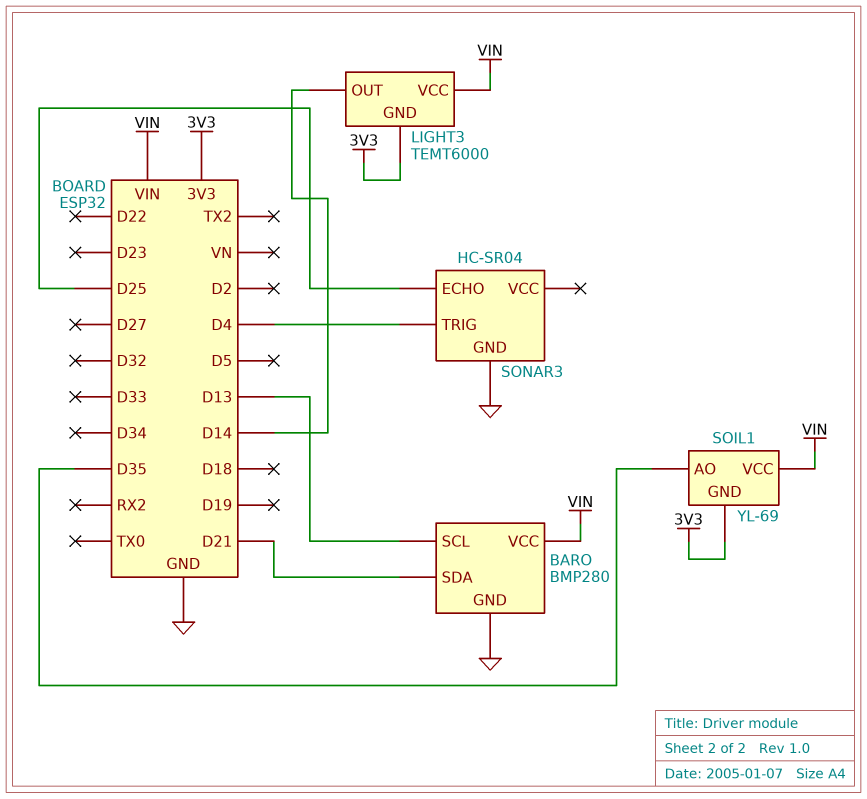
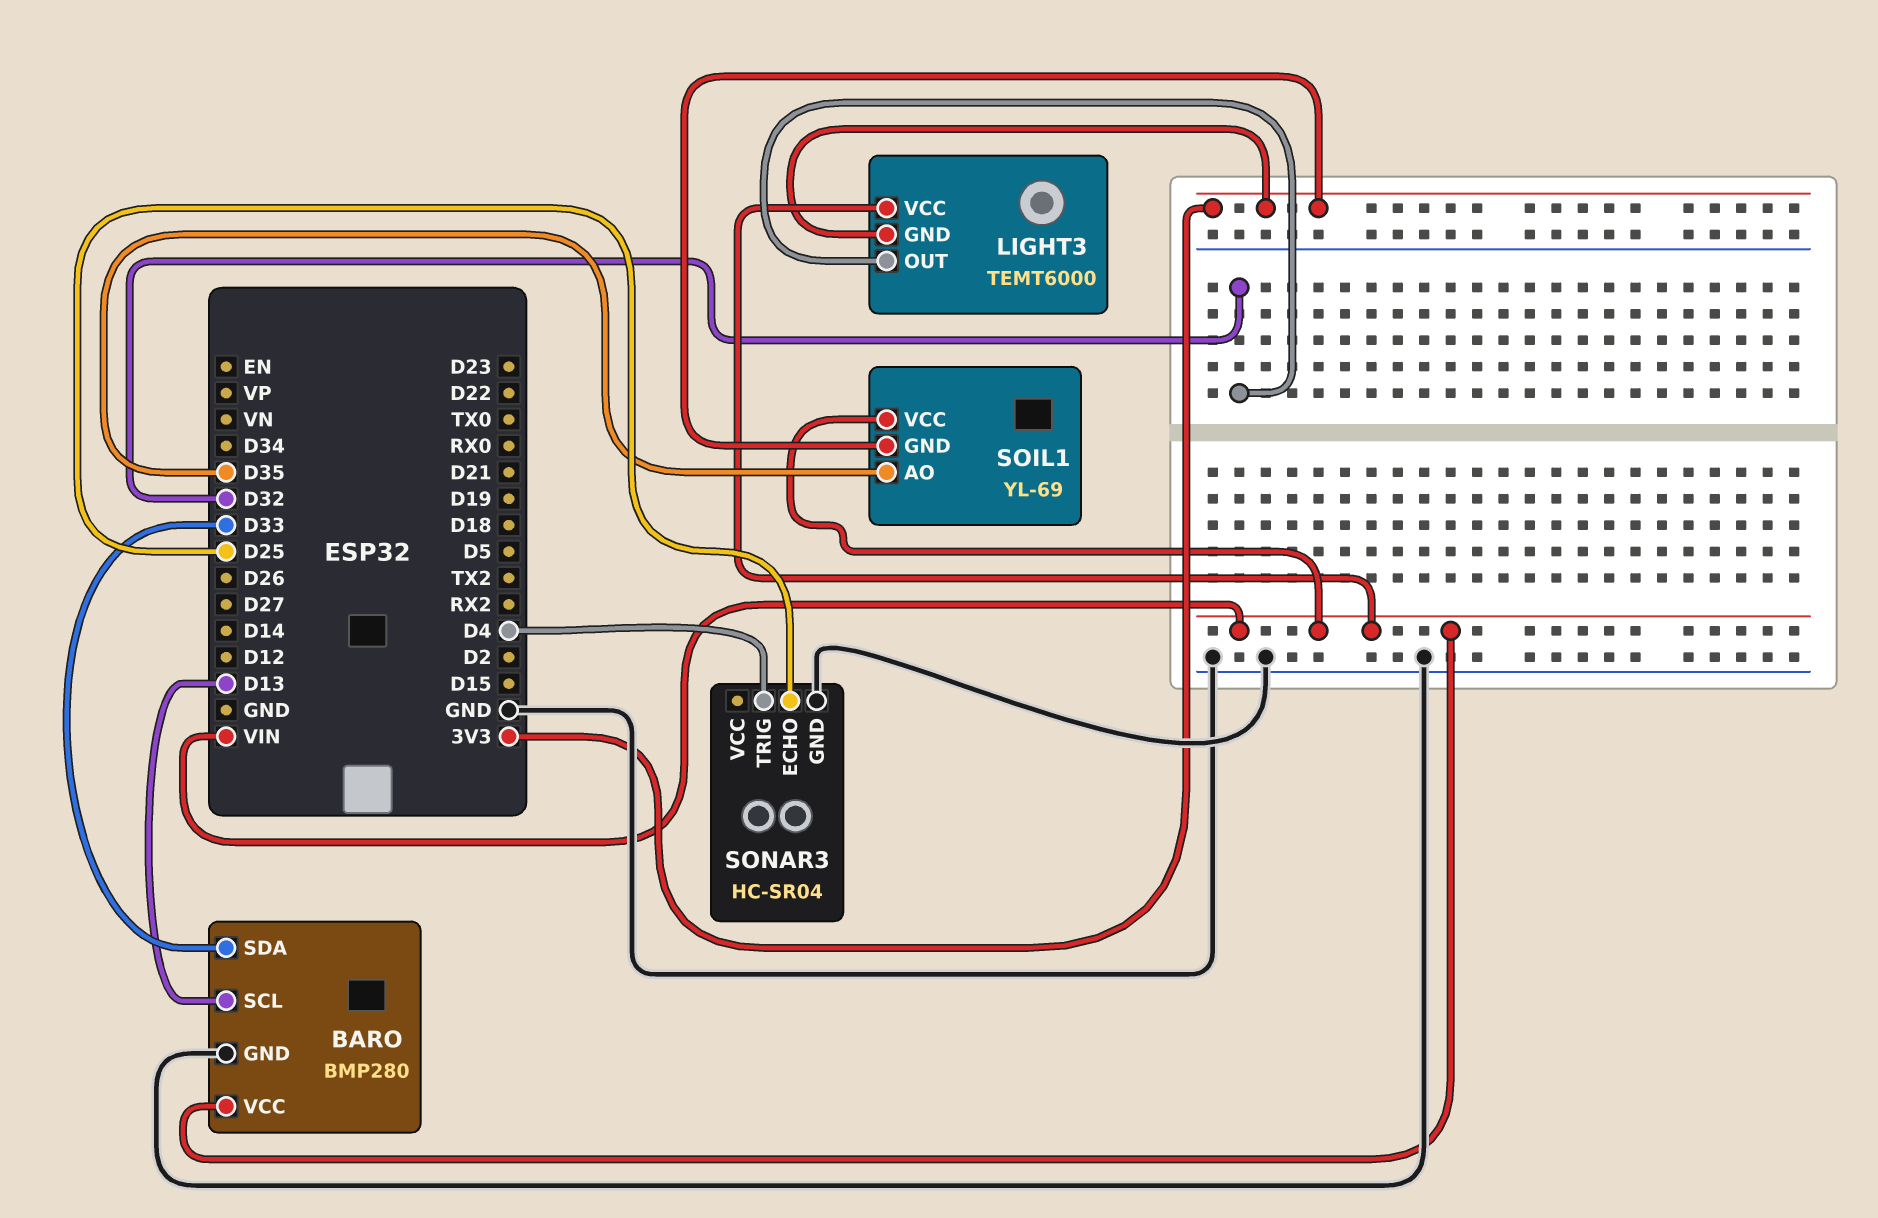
BARO pin SDA: D21 -> D33
LIGHT3 pin OUT: D14 -> D32

